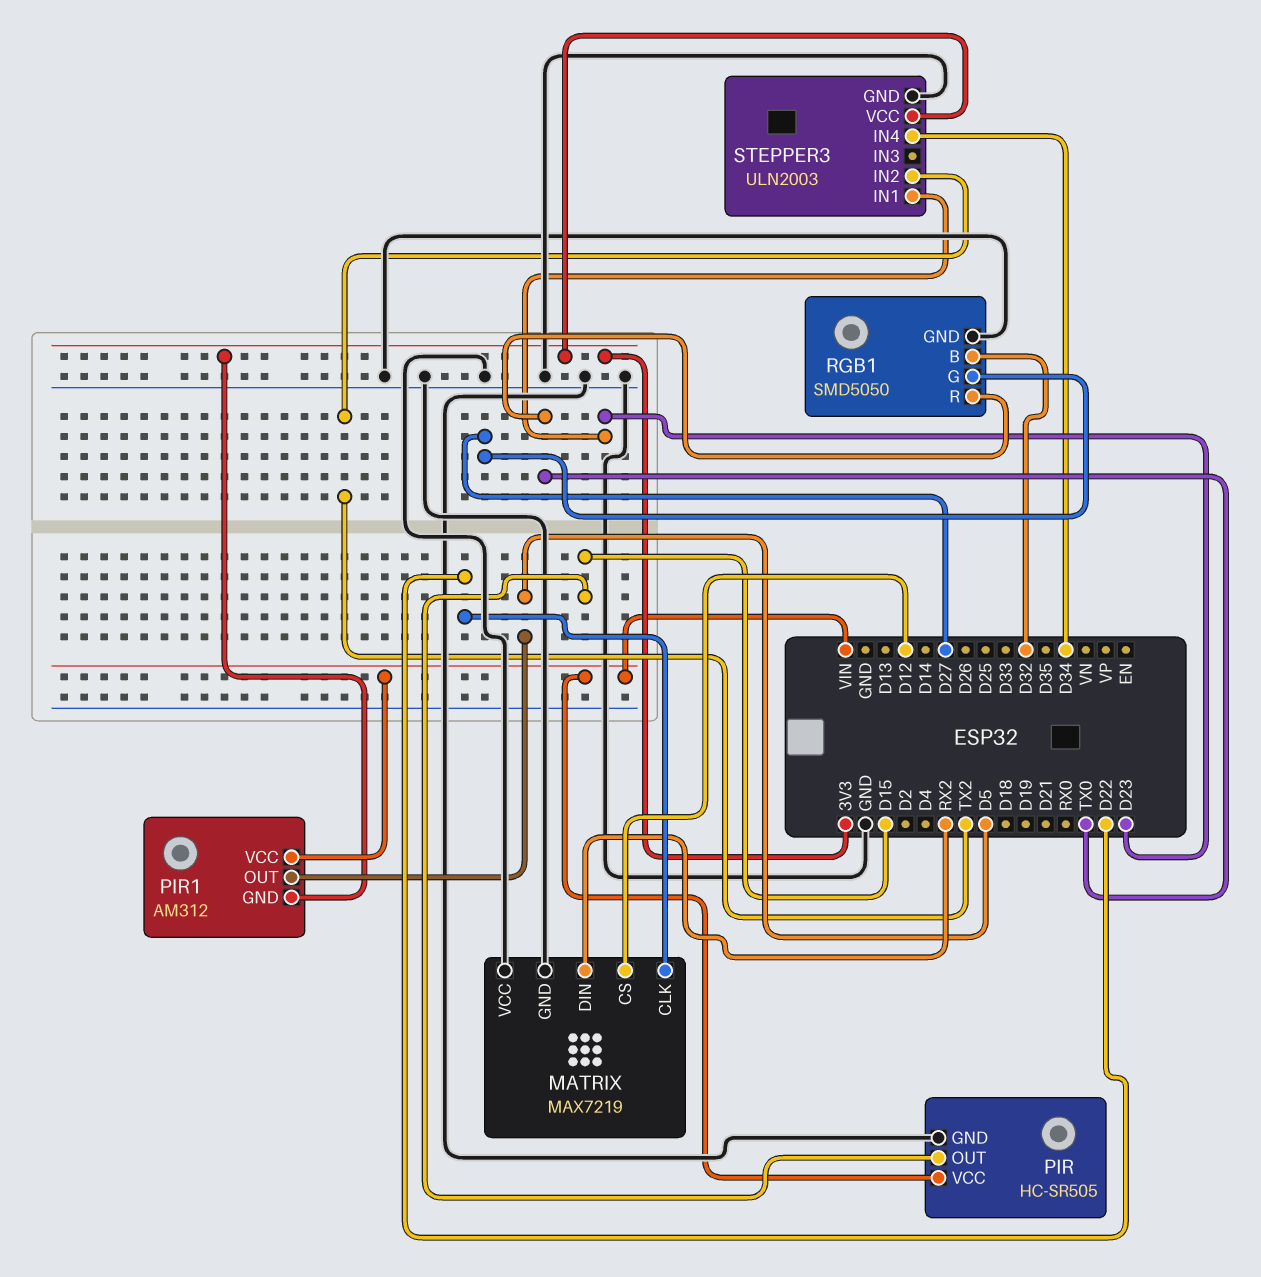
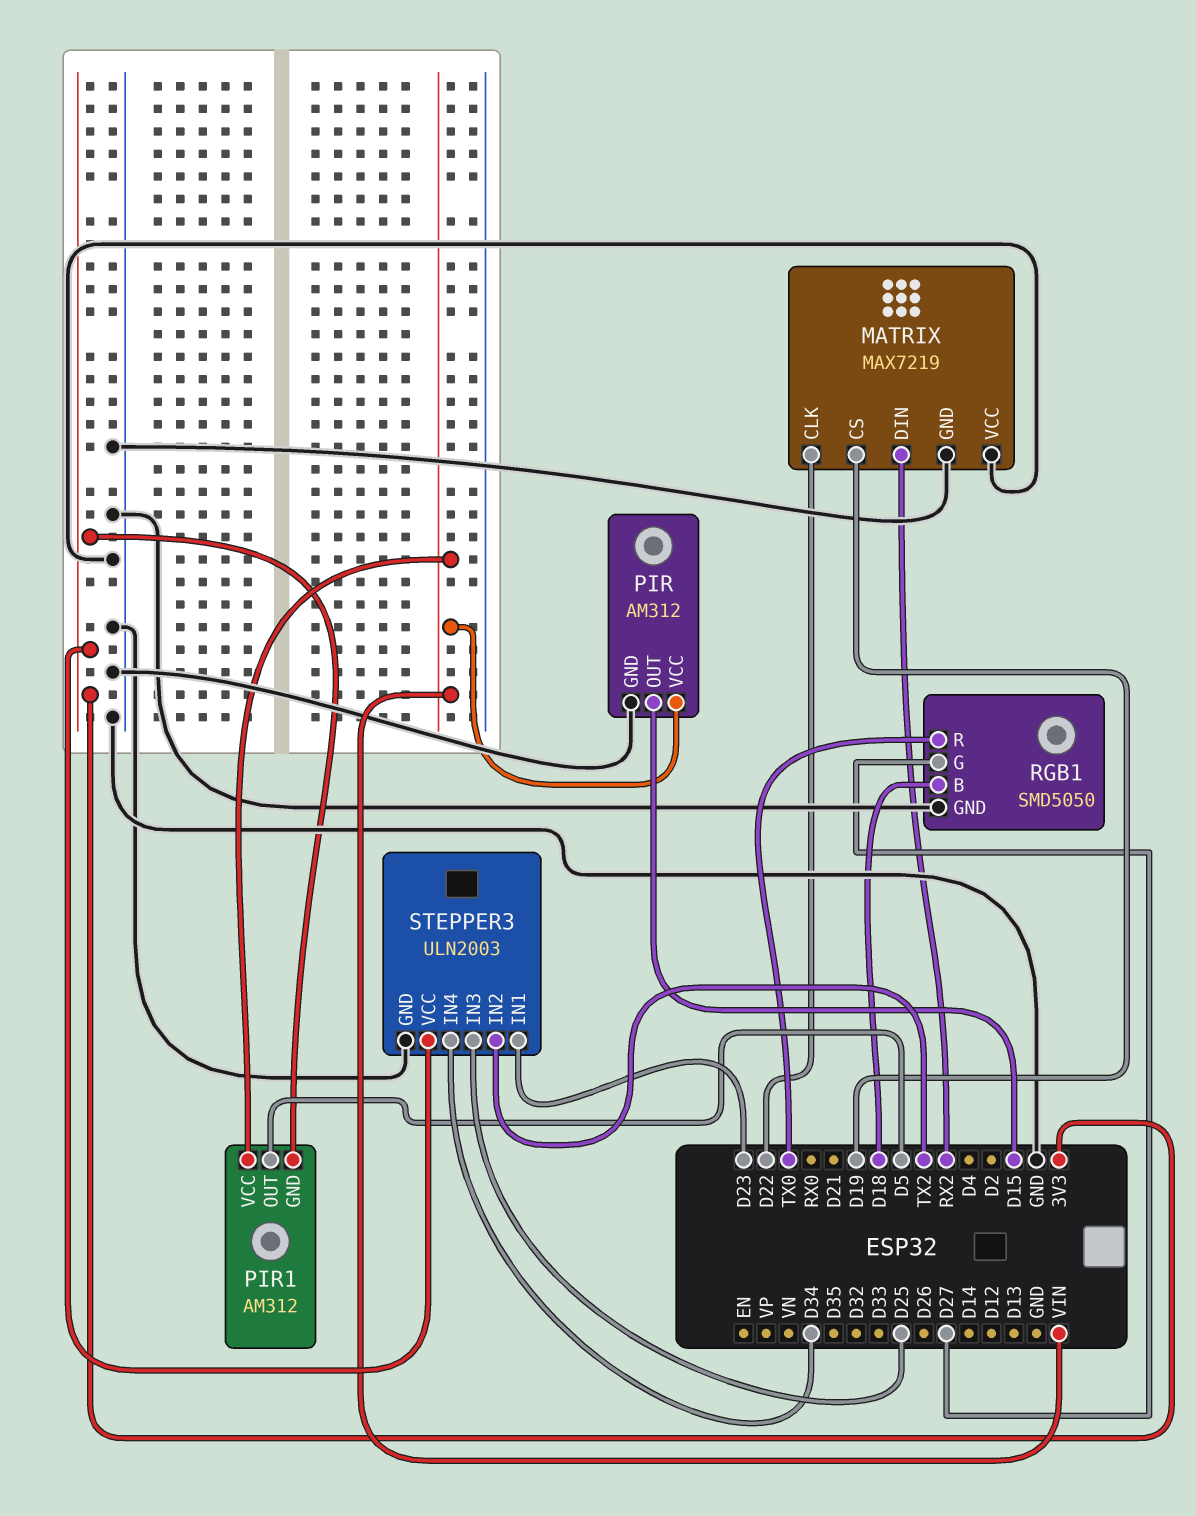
MATRIX pin CS: D12 -> D19
PIR: HC-SR505 -> AM312
RGB1 pin B: D32 -> D18
STEPPER3 pin IN3: none -> D25

